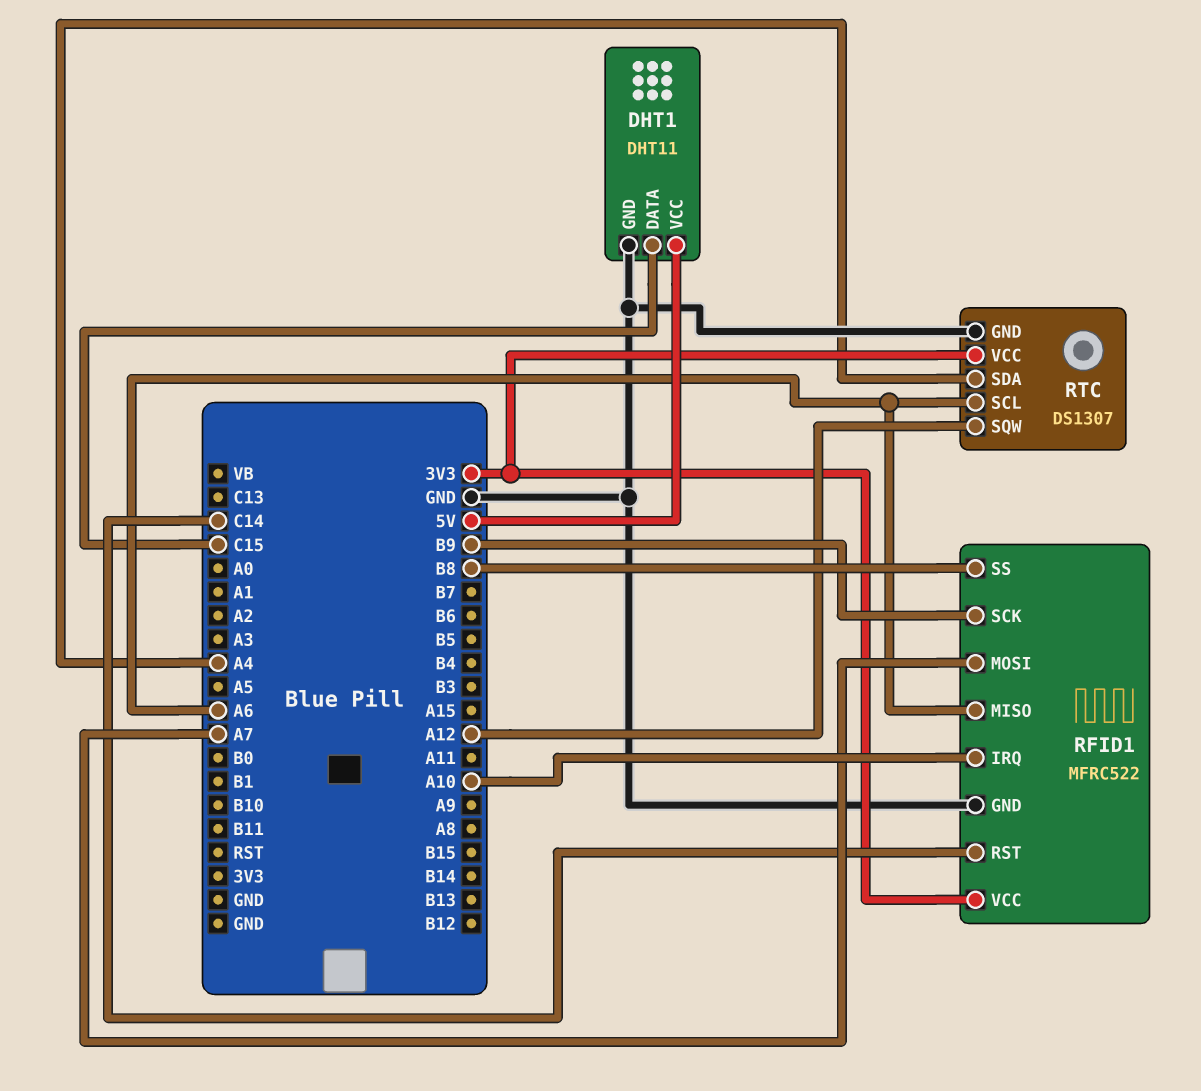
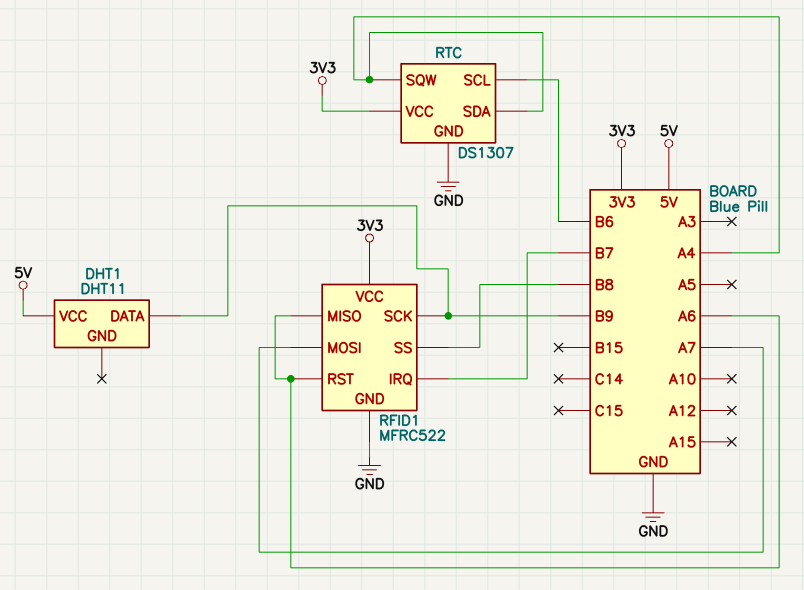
DHT1 pin DATA: C15 -> B9
DHT1 pin GND: GND -> none
RFID1 pin IRQ: A10 -> B7
RFID1 pin RST: C14 -> A6
RTC pin SCL: A6 -> B6
RTC pin SQW: A12 -> A4

